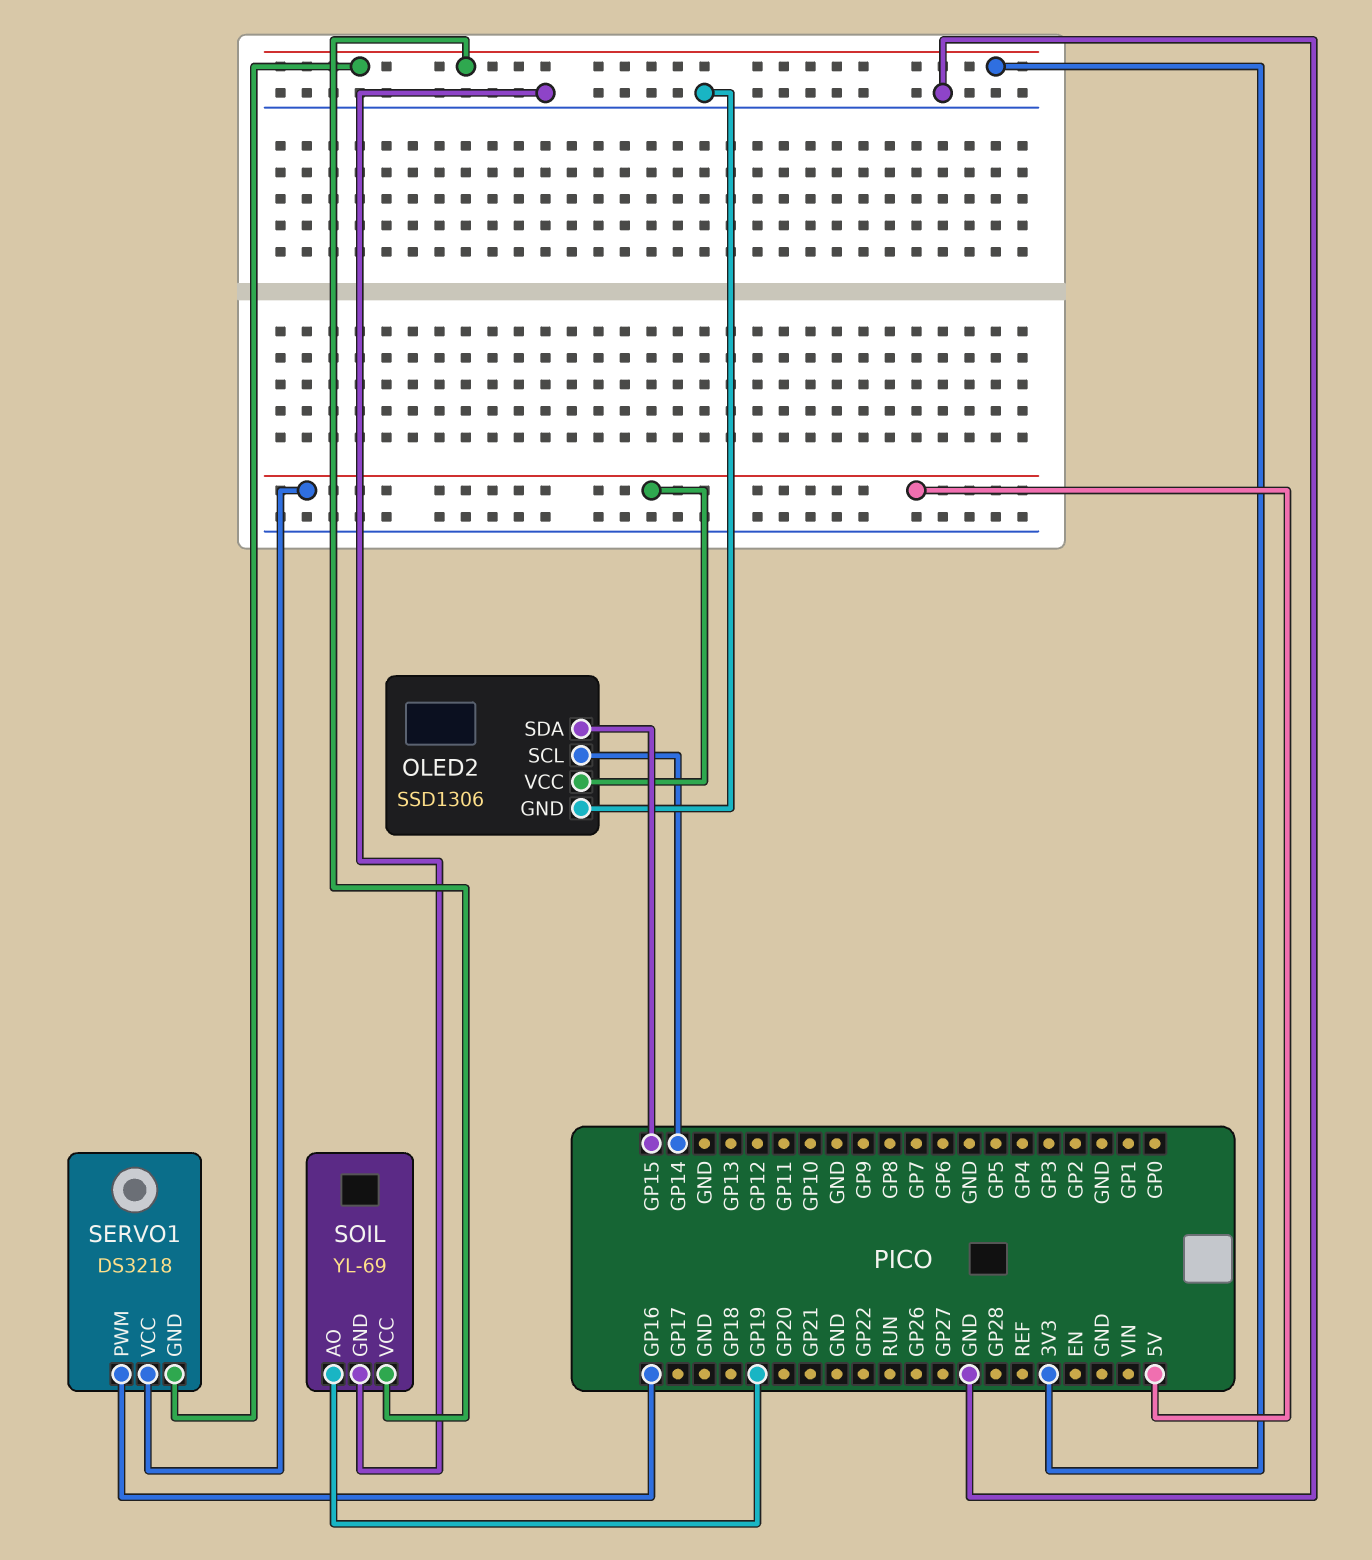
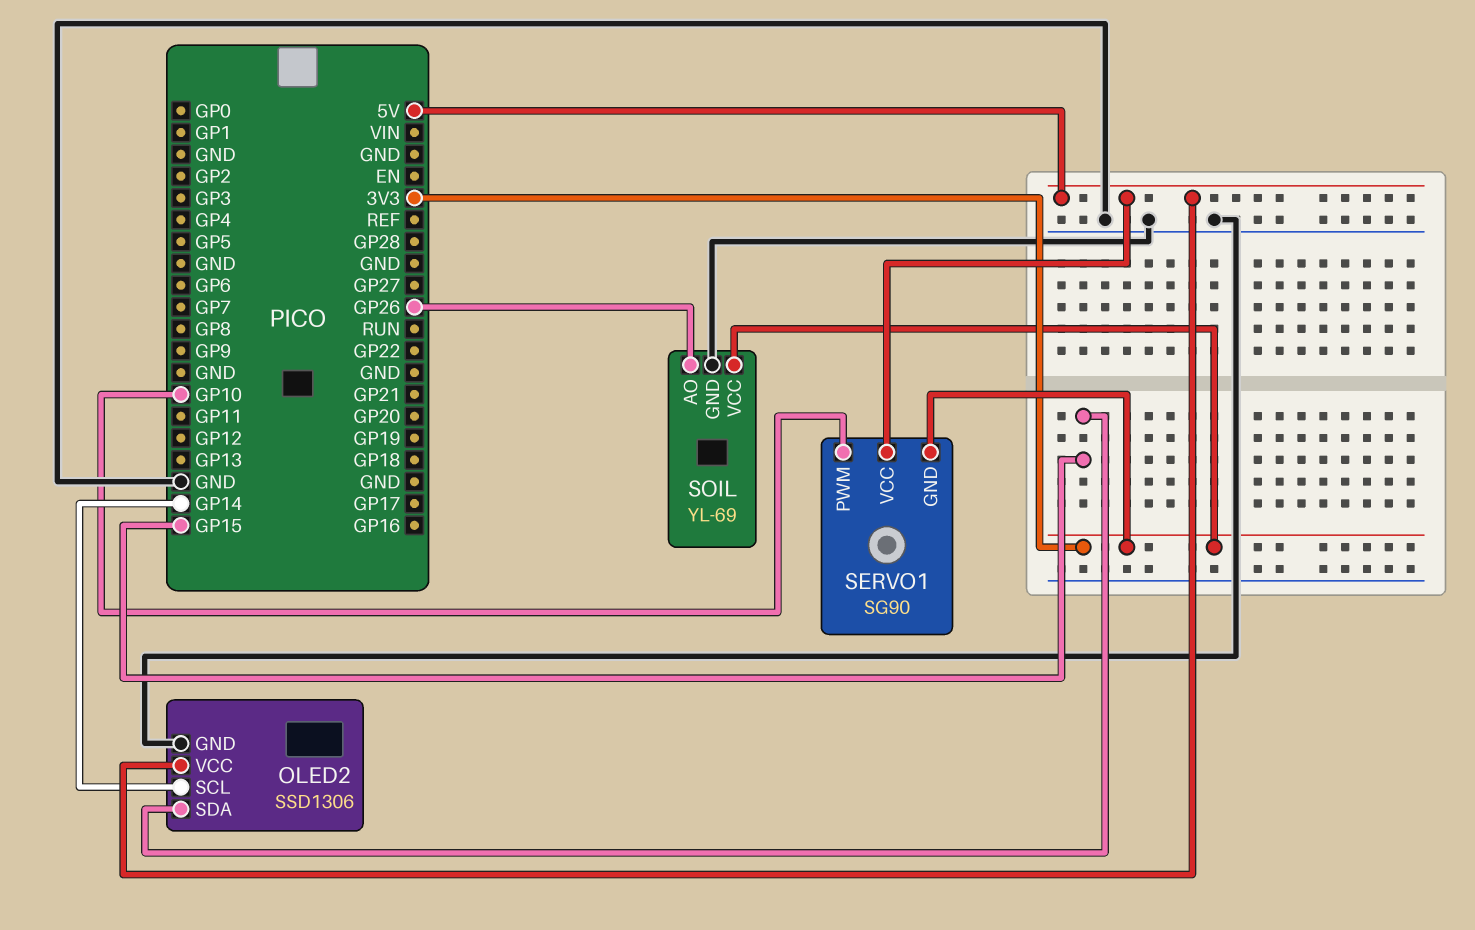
SERVO1: DS3218 -> SG90
SERVO1 pin PWM: GP16 -> GP10
SOIL pin AO: GP19 -> GP26

